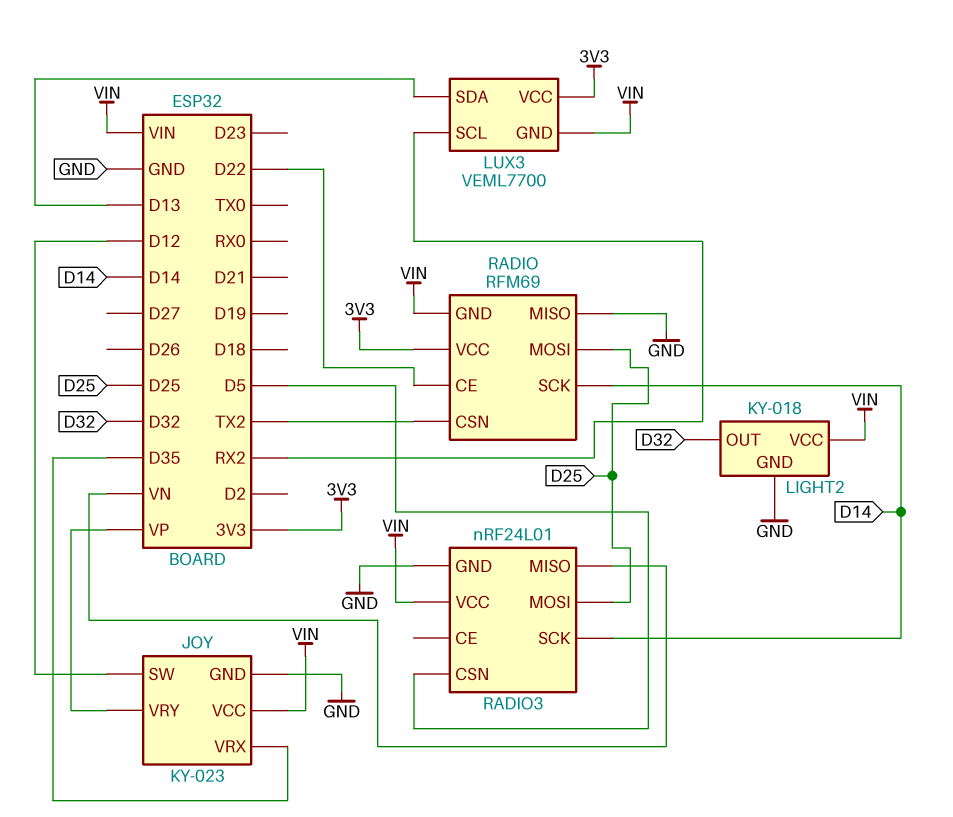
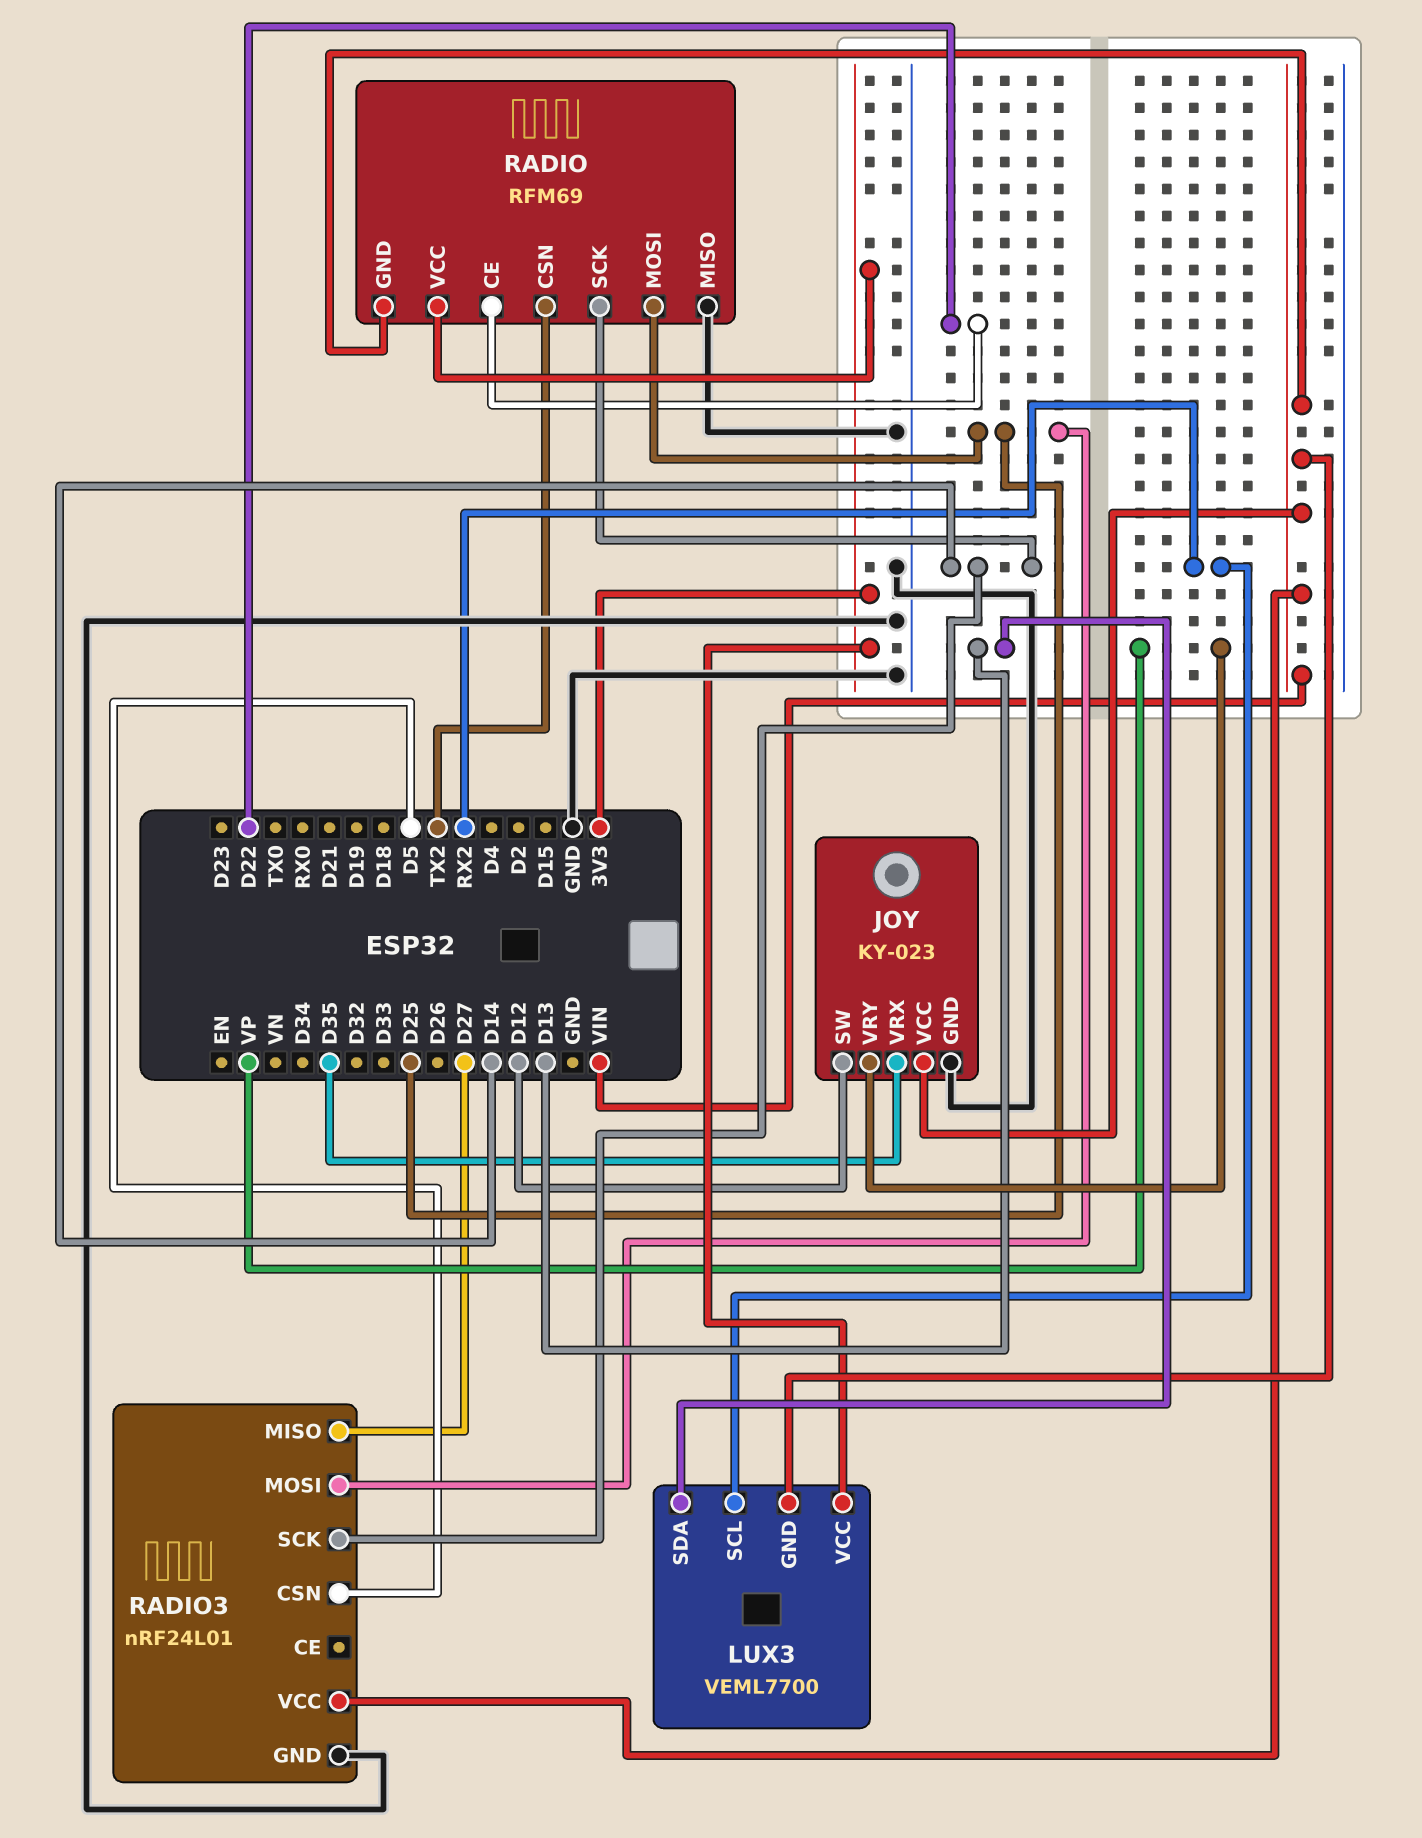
LIGHT2: KY-018 -> none
LIGHT2 pin GND: GND -> none
LIGHT2 pin OUT: D32 -> none
LIGHT2 pin VCC: VIN -> none
RADIO3 pin MISO: VN -> D27

